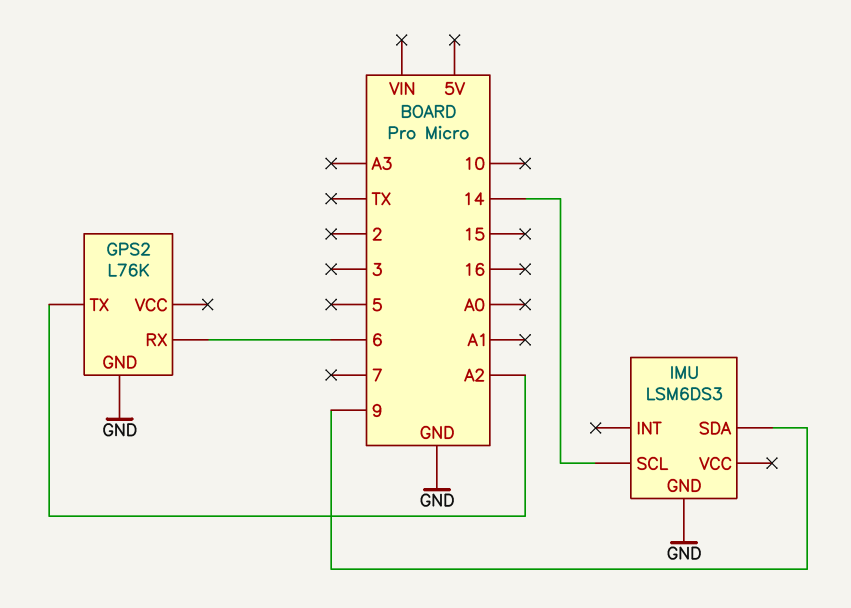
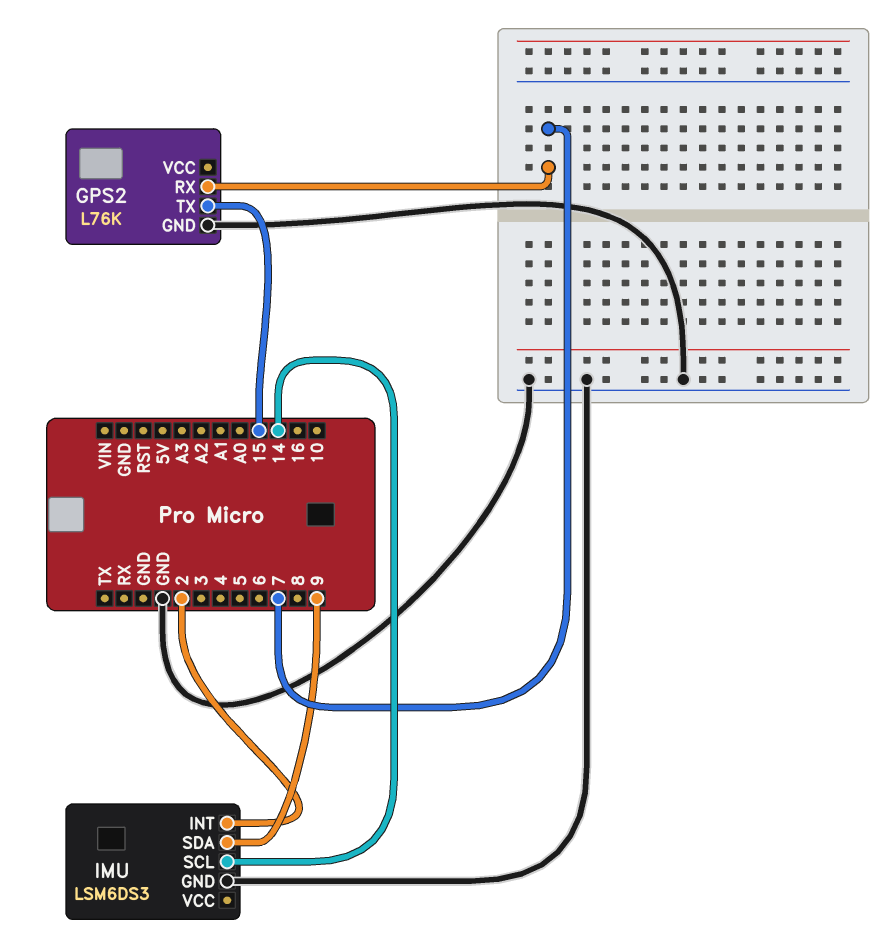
GPS2 pin RX: 6 -> 7
GPS2 pin TX: A2 -> 15
IMU pin INT: none -> 2

